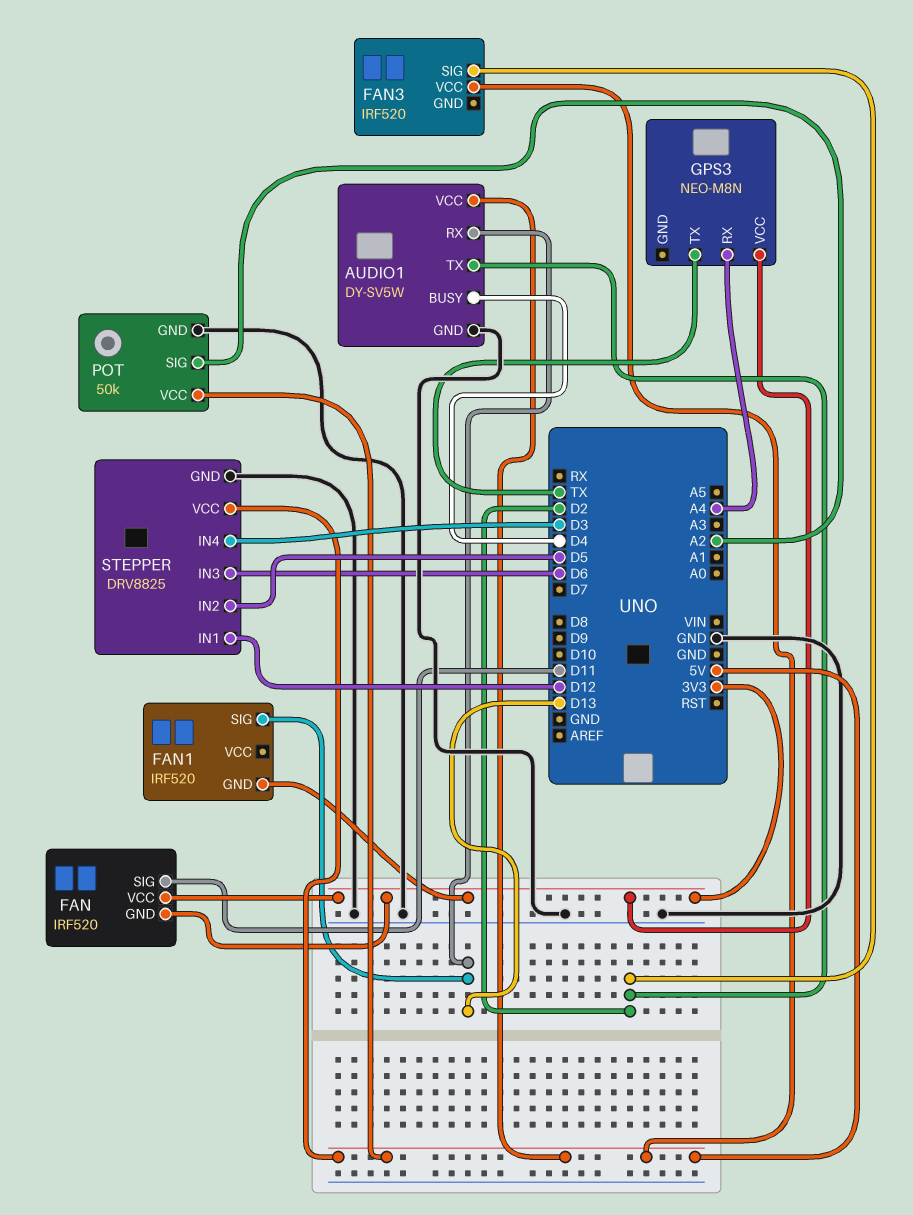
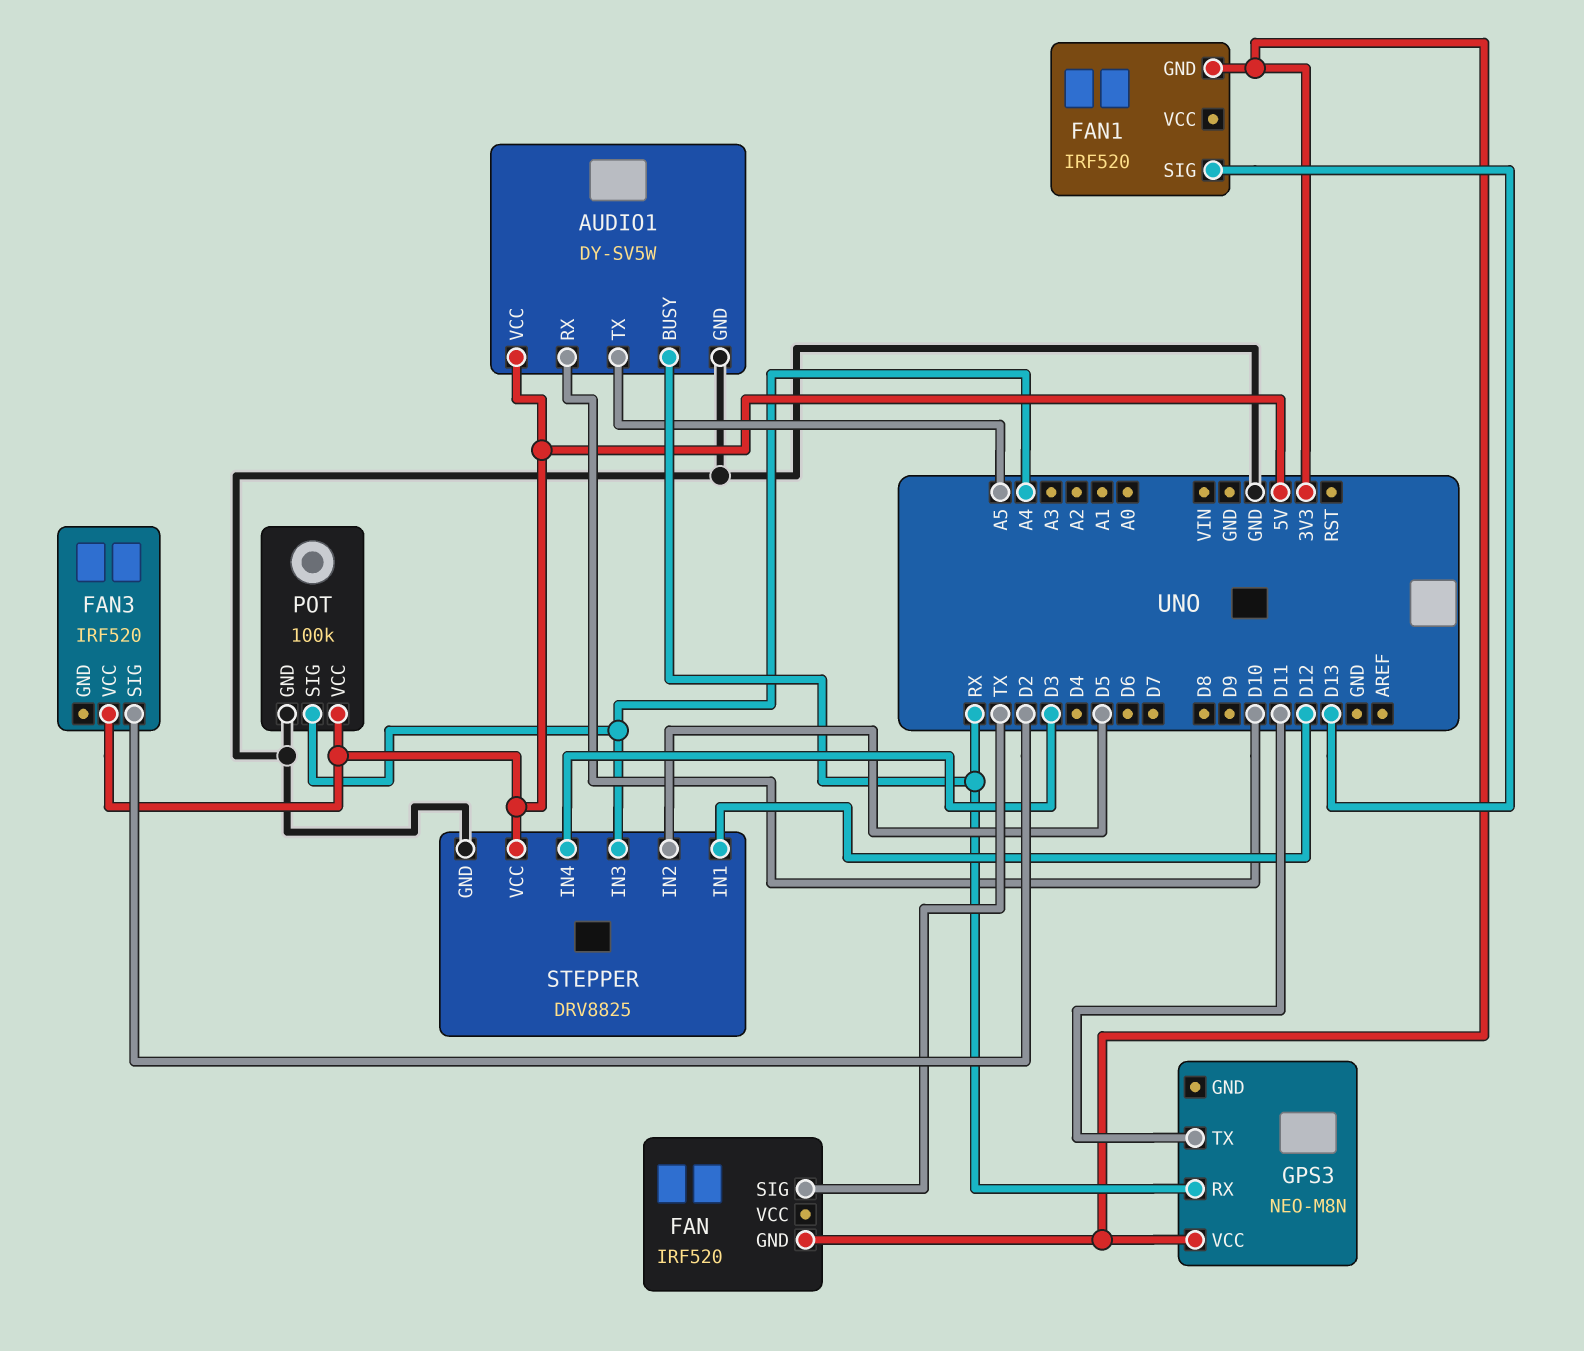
AUDIO1 pin BUSY: D4 -> RX
AUDIO1 pin RX: D13 -> D10
AUDIO1 pin TX: D2 -> A5
FAN pin SIG: D11 -> TX
FAN pin VCC: 3V3 -> none
GPS3 pin RX: A4 -> RX
GPS3 pin TX: TX -> D11
POT: 50k -> 100k
POT pin SIG: A2 -> A4
STEPPER pin IN3: D6 -> A4

